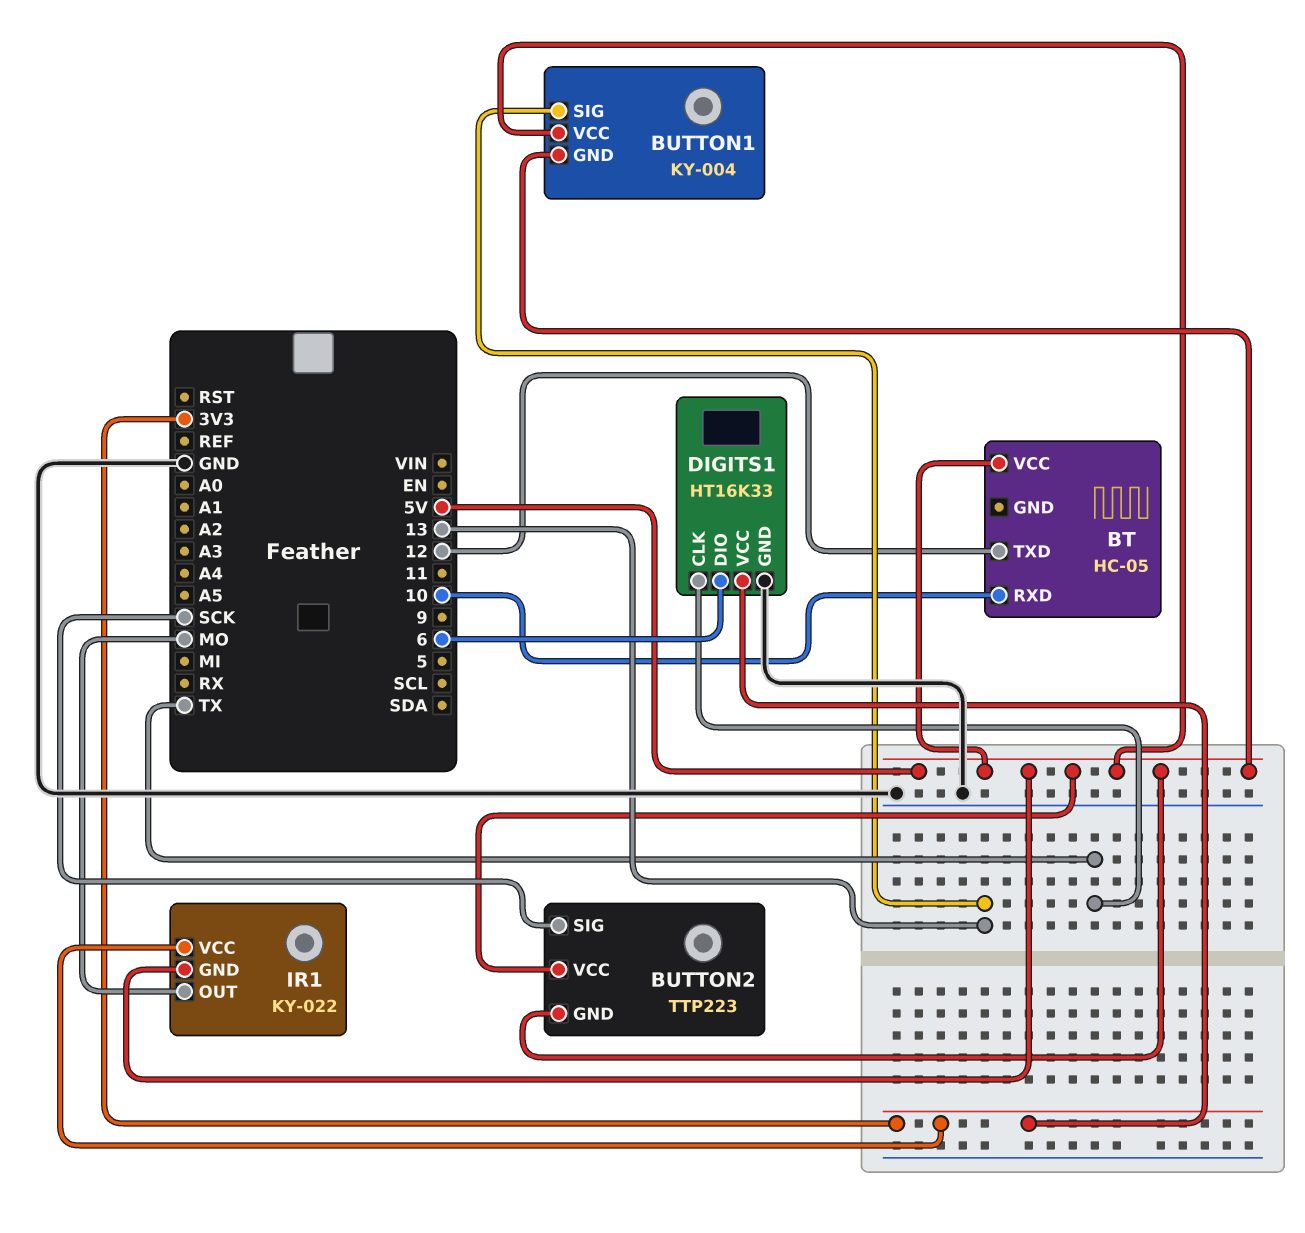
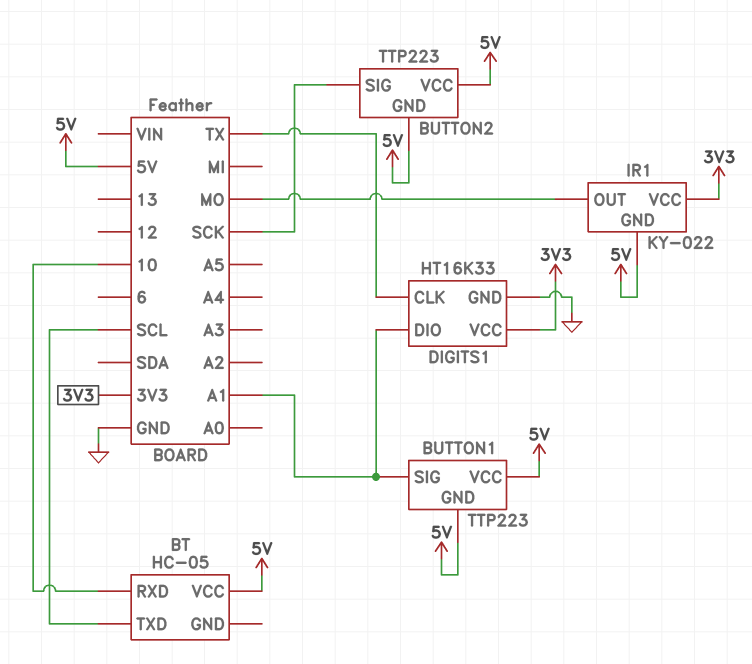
BT pin TXD: 12 -> SCL
BUTTON1: KY-004 -> TTP223
BUTTON1 pin SIG: 13 -> A1
DIGITS1 pin DIO: 6 -> A1

